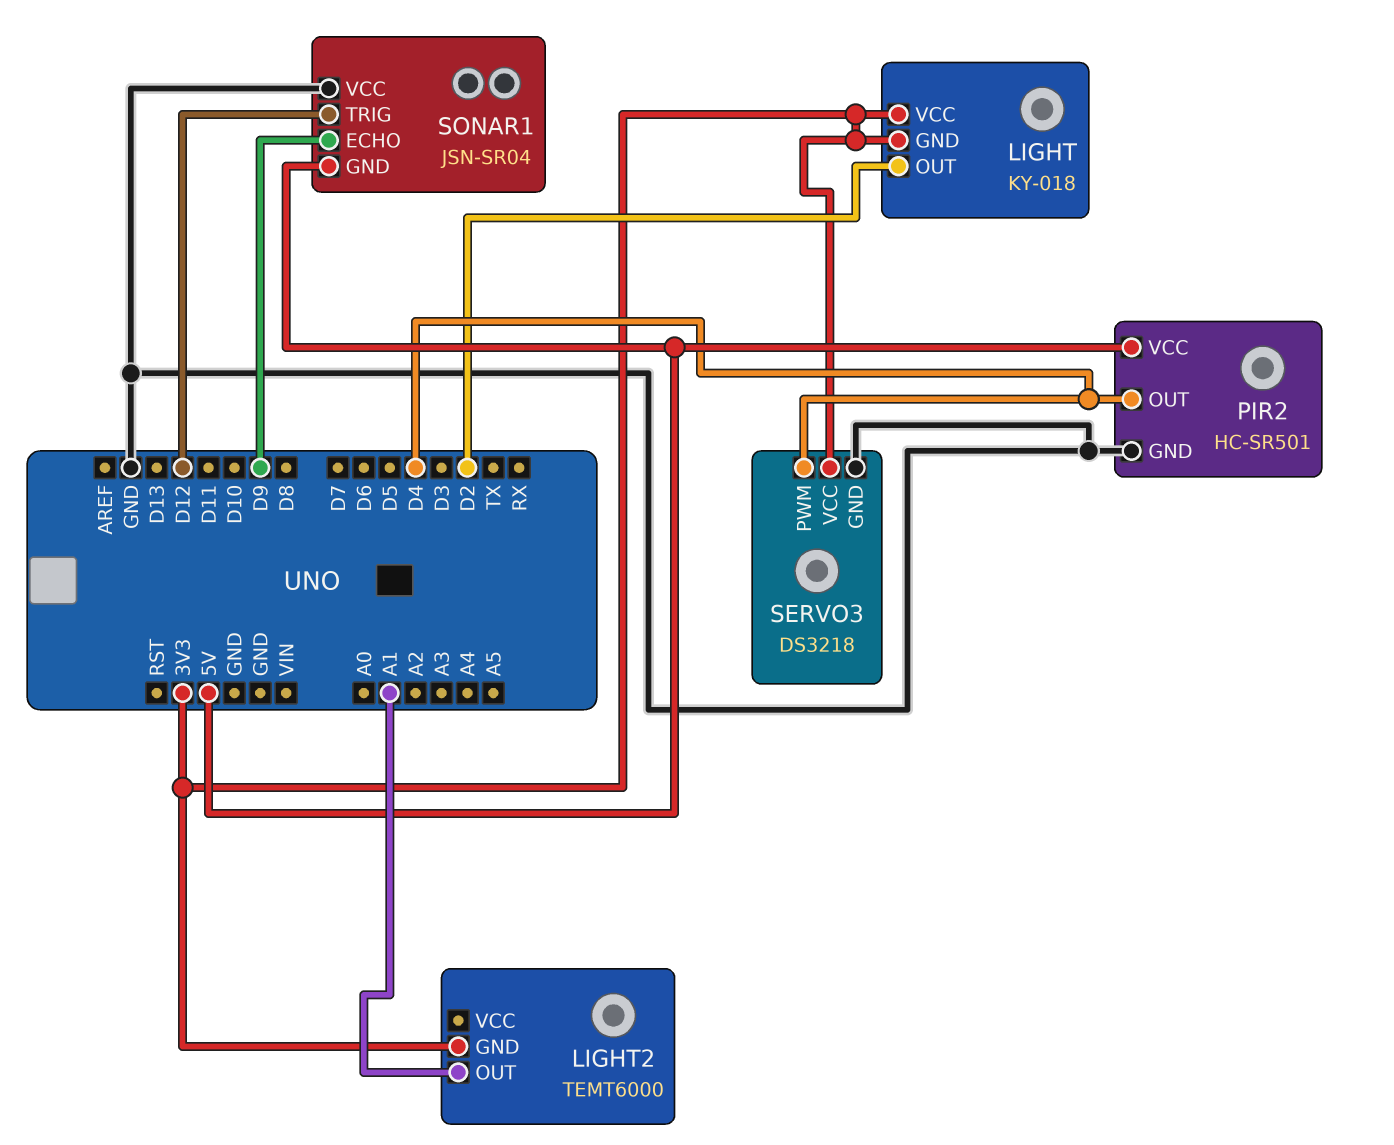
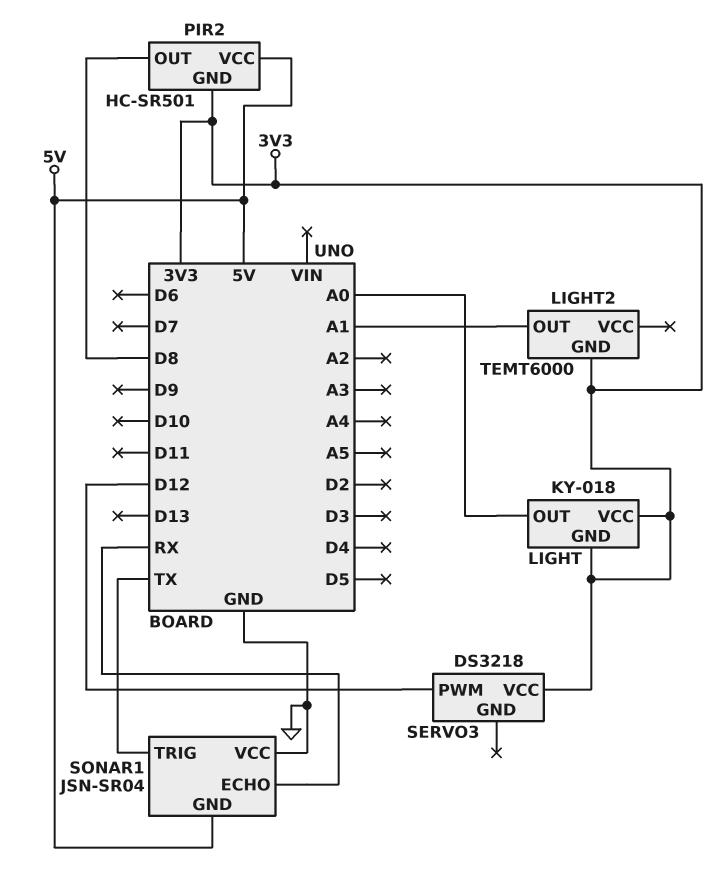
LIGHT pin OUT: D2 -> A0
PIR2 pin GND: GND -> 3V3
PIR2 pin OUT: D4 -> D8
SERVO3 pin GND: GND -> none
SERVO3 pin PWM: D4 -> D12
SONAR1 pin ECHO: D9 -> RX
SONAR1 pin TRIG: D12 -> TX

